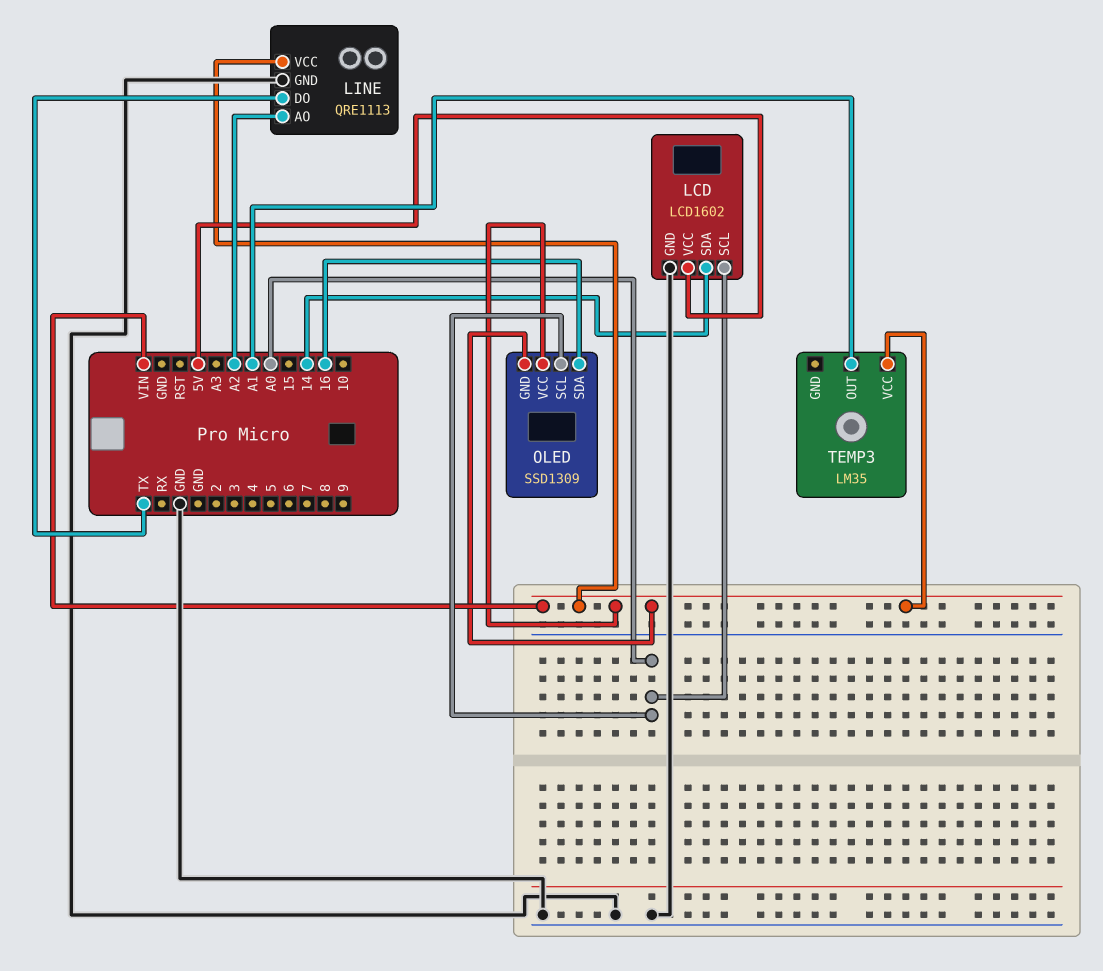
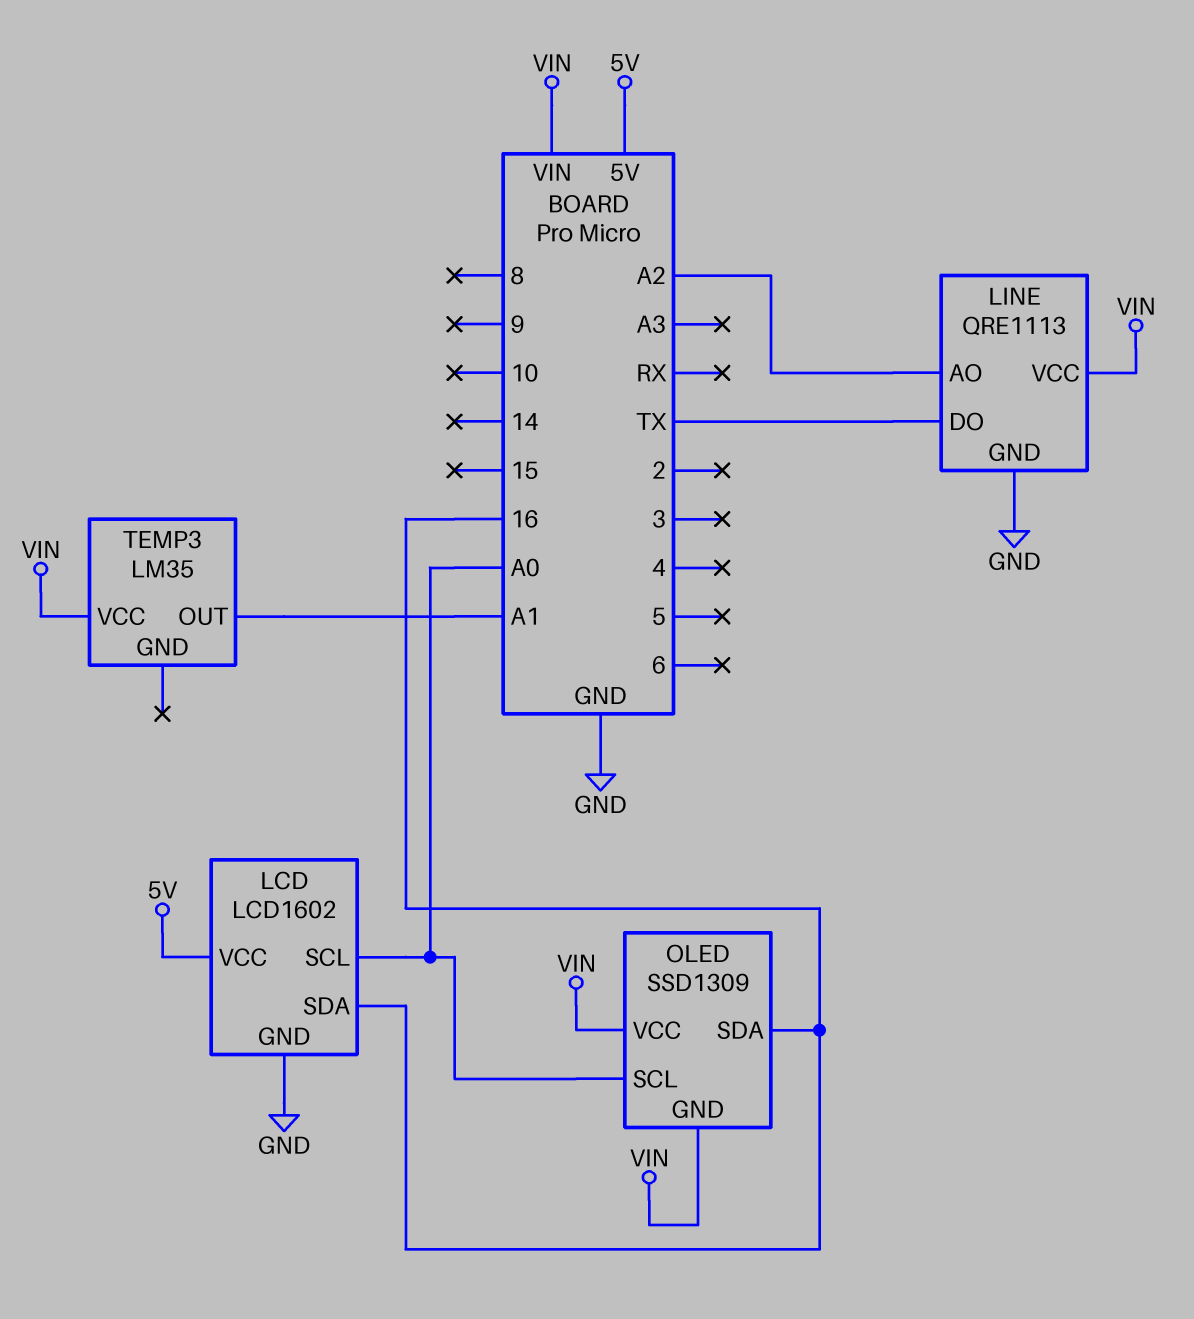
LCD pin SDA: 14 -> 16

